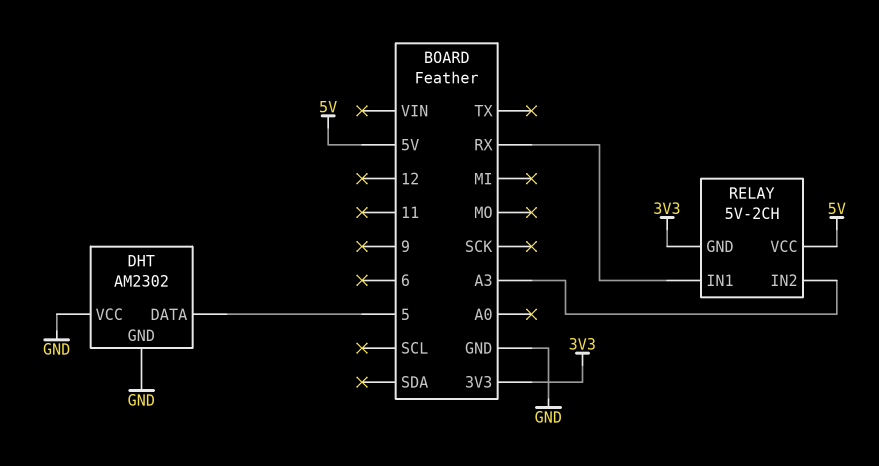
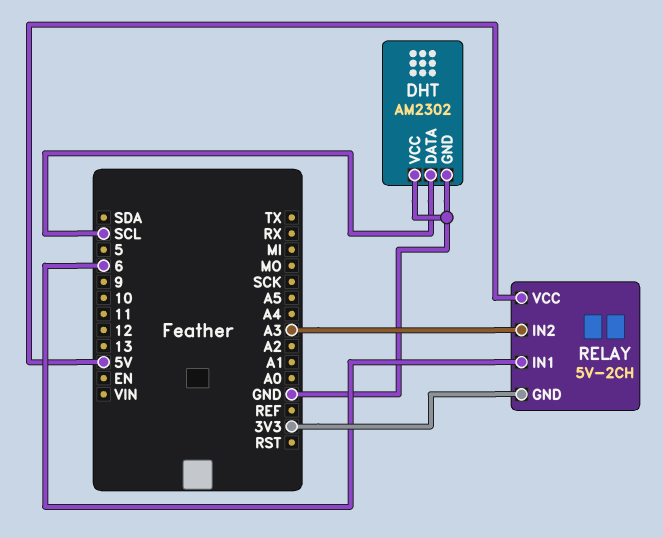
DHT pin DATA: 5 -> SCL
RELAY pin IN1: RX -> 6

